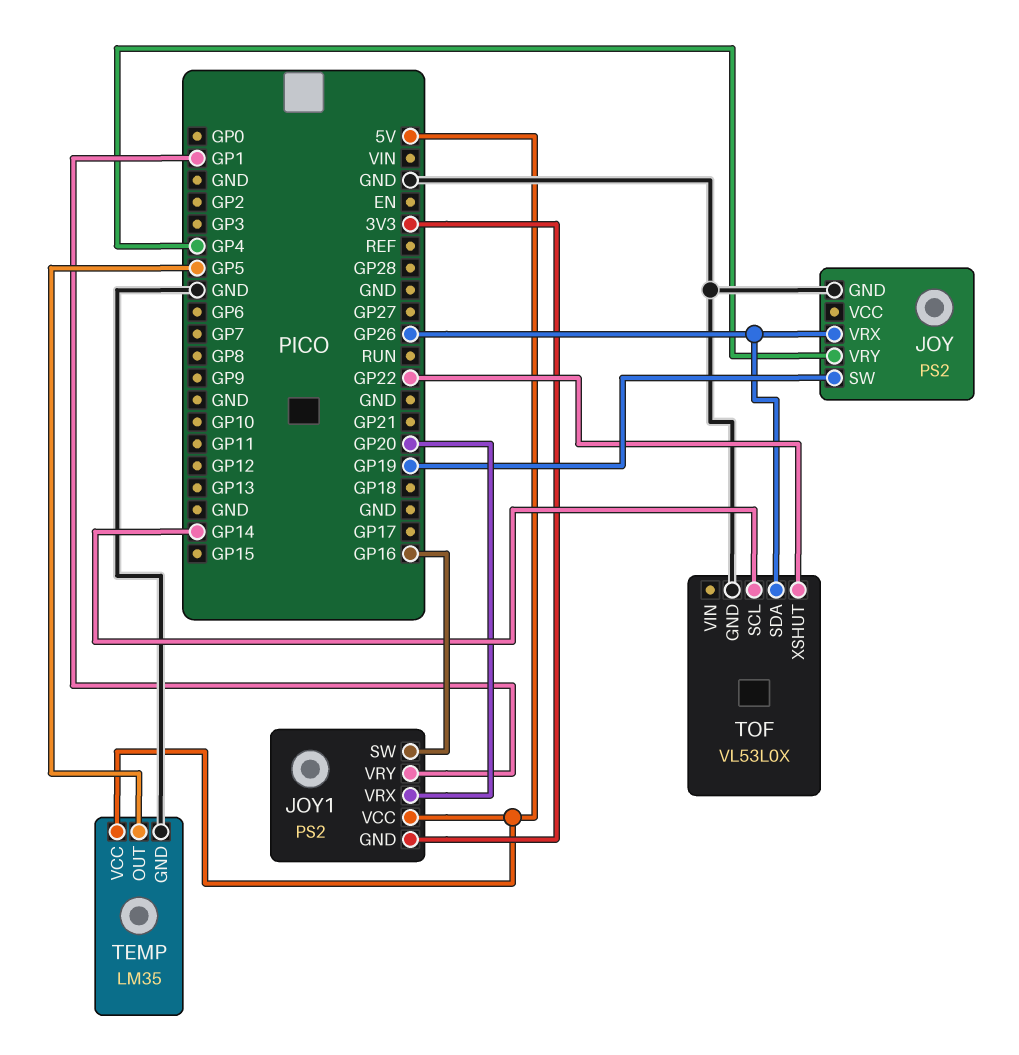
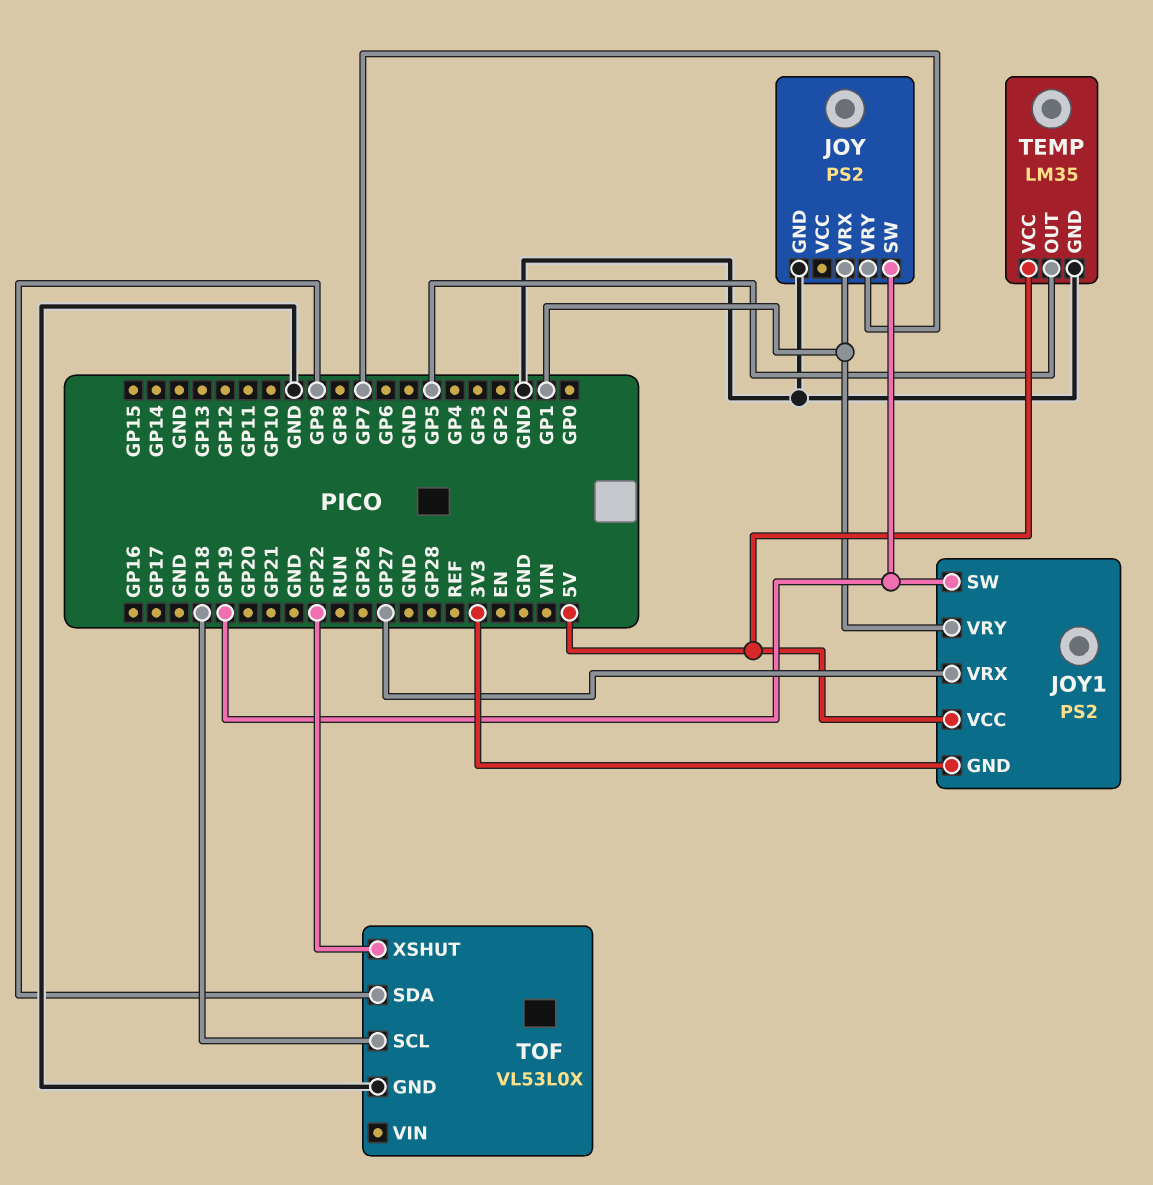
JOY pin VRX: GP26 -> GP1
JOY pin VRY: GP4 -> GP7
JOY1 pin SW: GP16 -> GP19
JOY1 pin VRX: GP20 -> GP27
TOF pin SCL: GP14 -> GP18
TOF pin SDA: GP26 -> GP9

